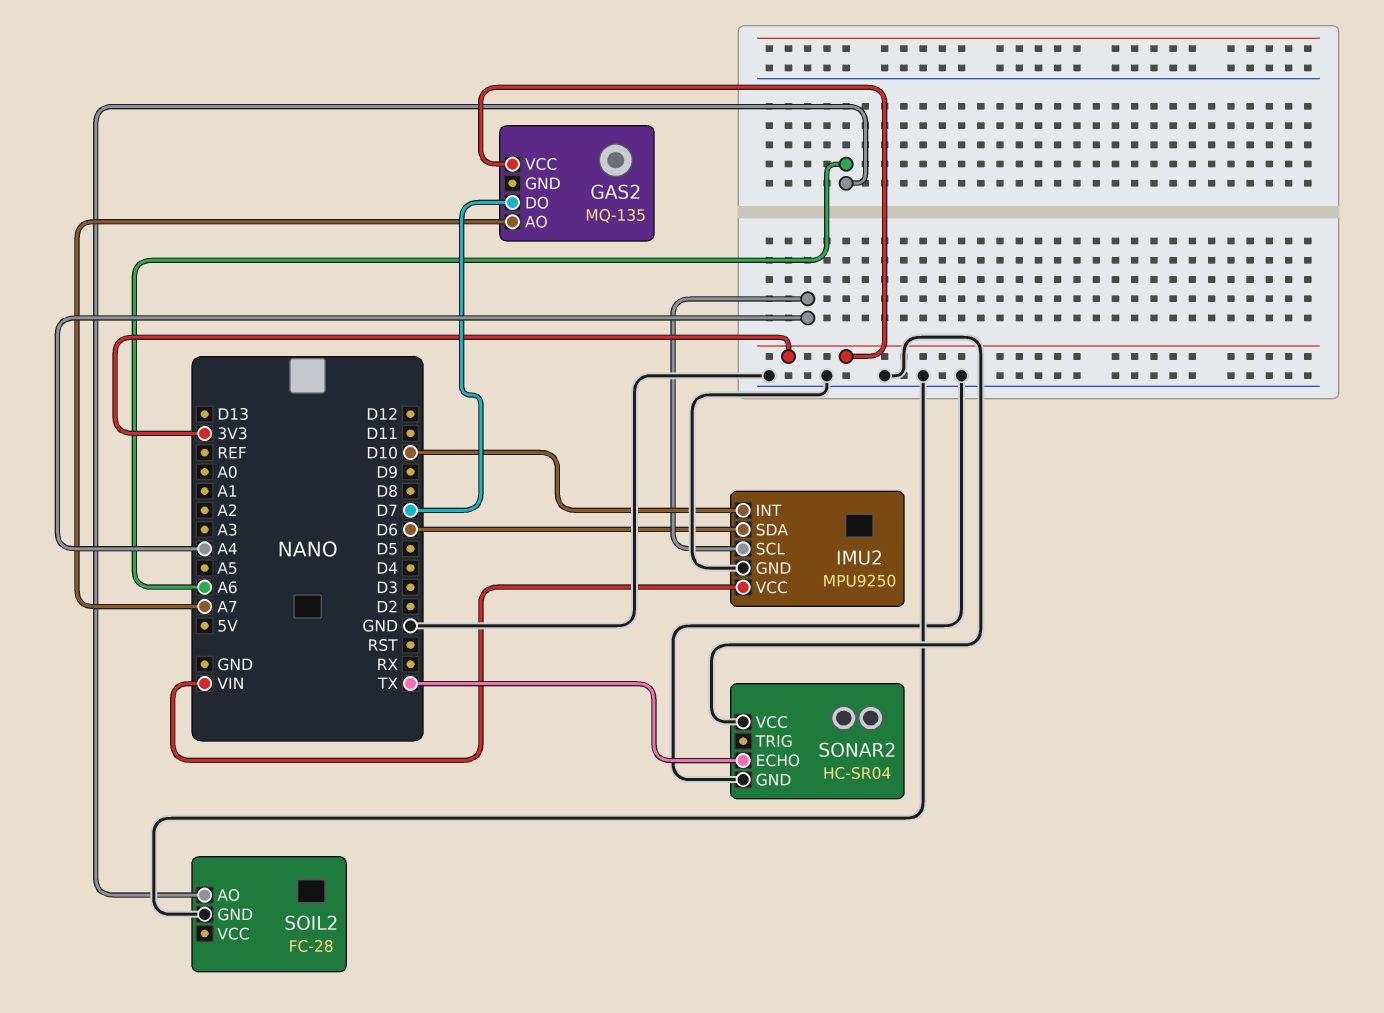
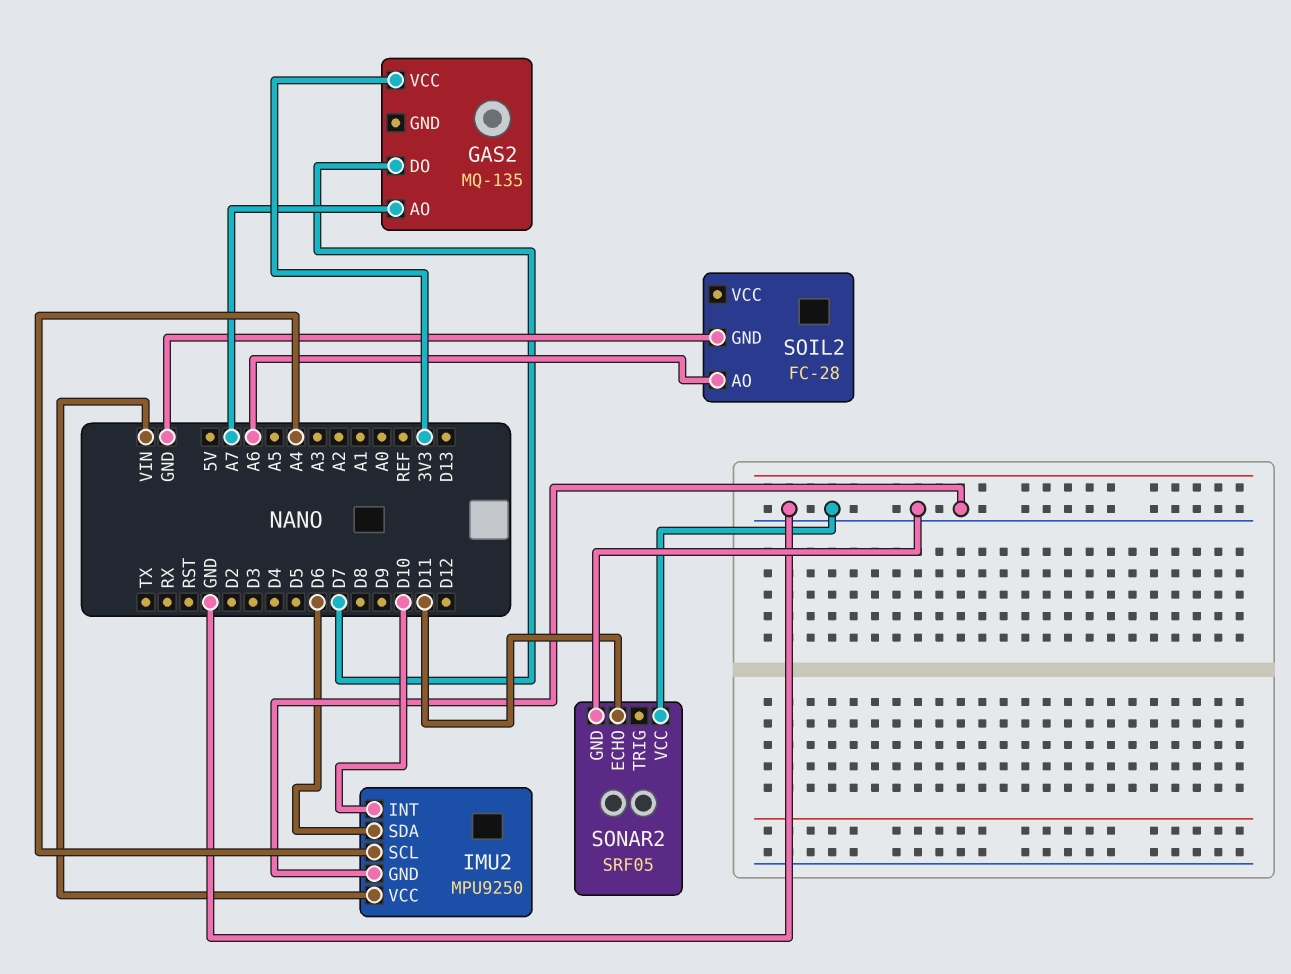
SONAR2: HC-SR04 -> SRF05
SONAR2 pin ECHO: TX -> D11

